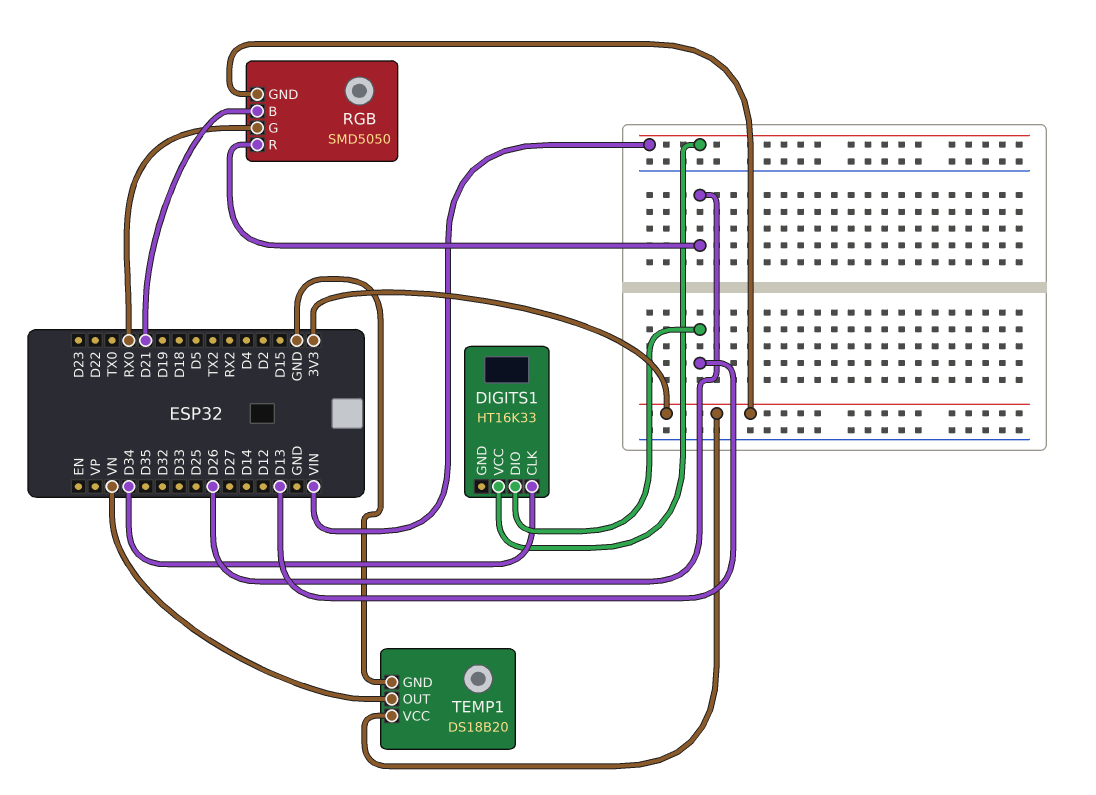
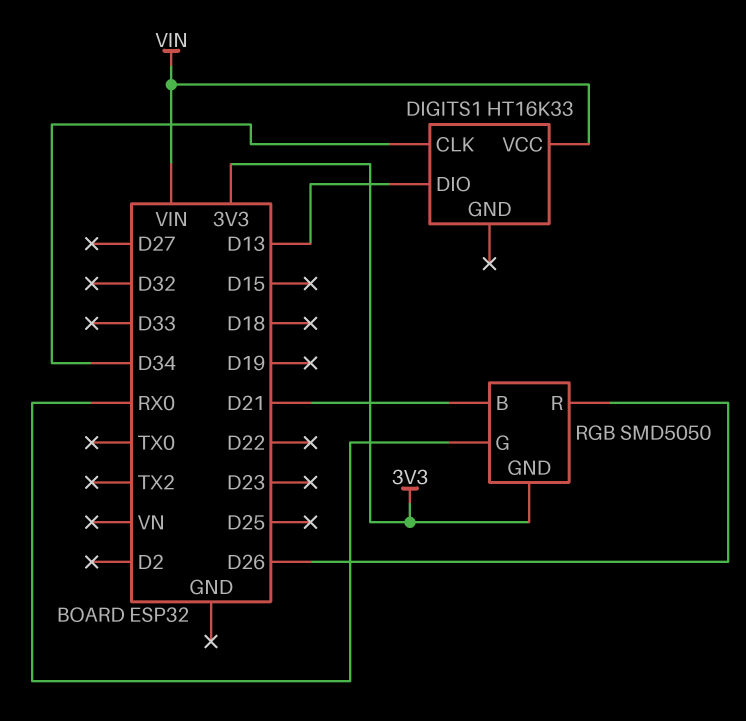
TEMP1: DS18B20 -> none
TEMP1 pin GND: GND -> none
TEMP1 pin OUT: VN -> none
TEMP1 pin VCC: 3V3 -> none

